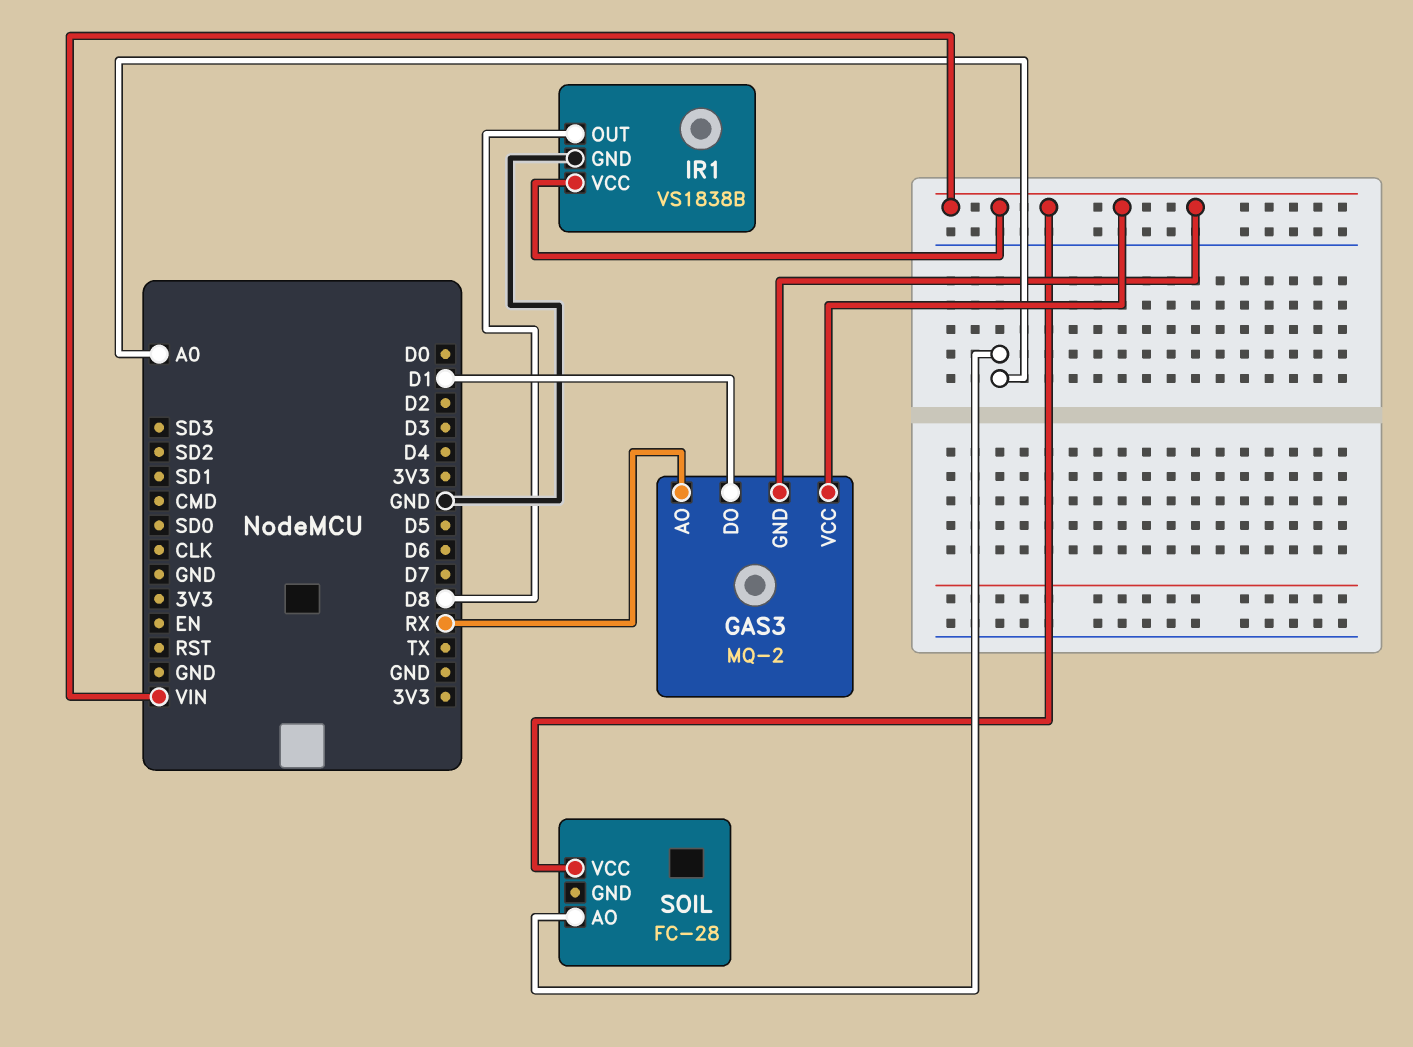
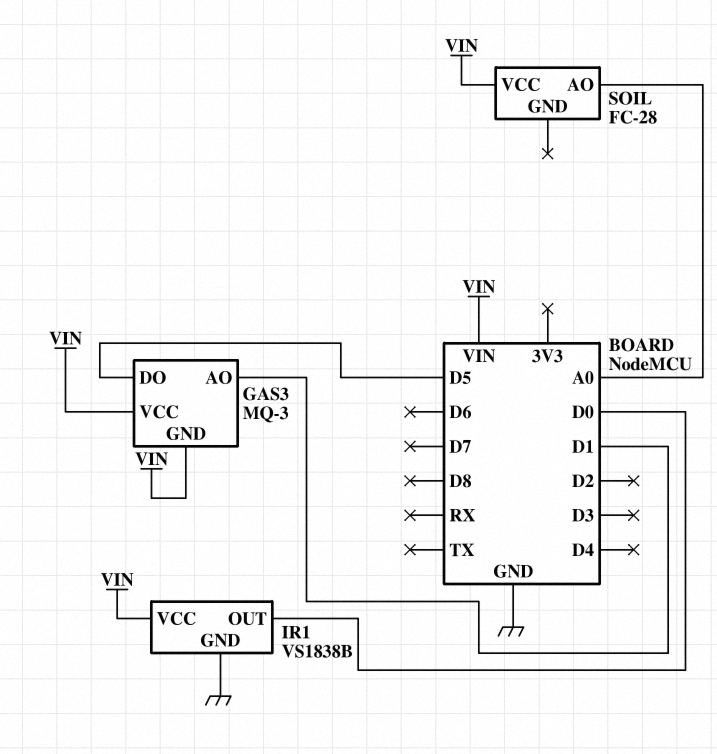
GAS3: MQ-2 -> MQ-3
GAS3 pin AO: RX -> D1
GAS3 pin DO: D1 -> D5
IR1 pin OUT: D8 -> D0

